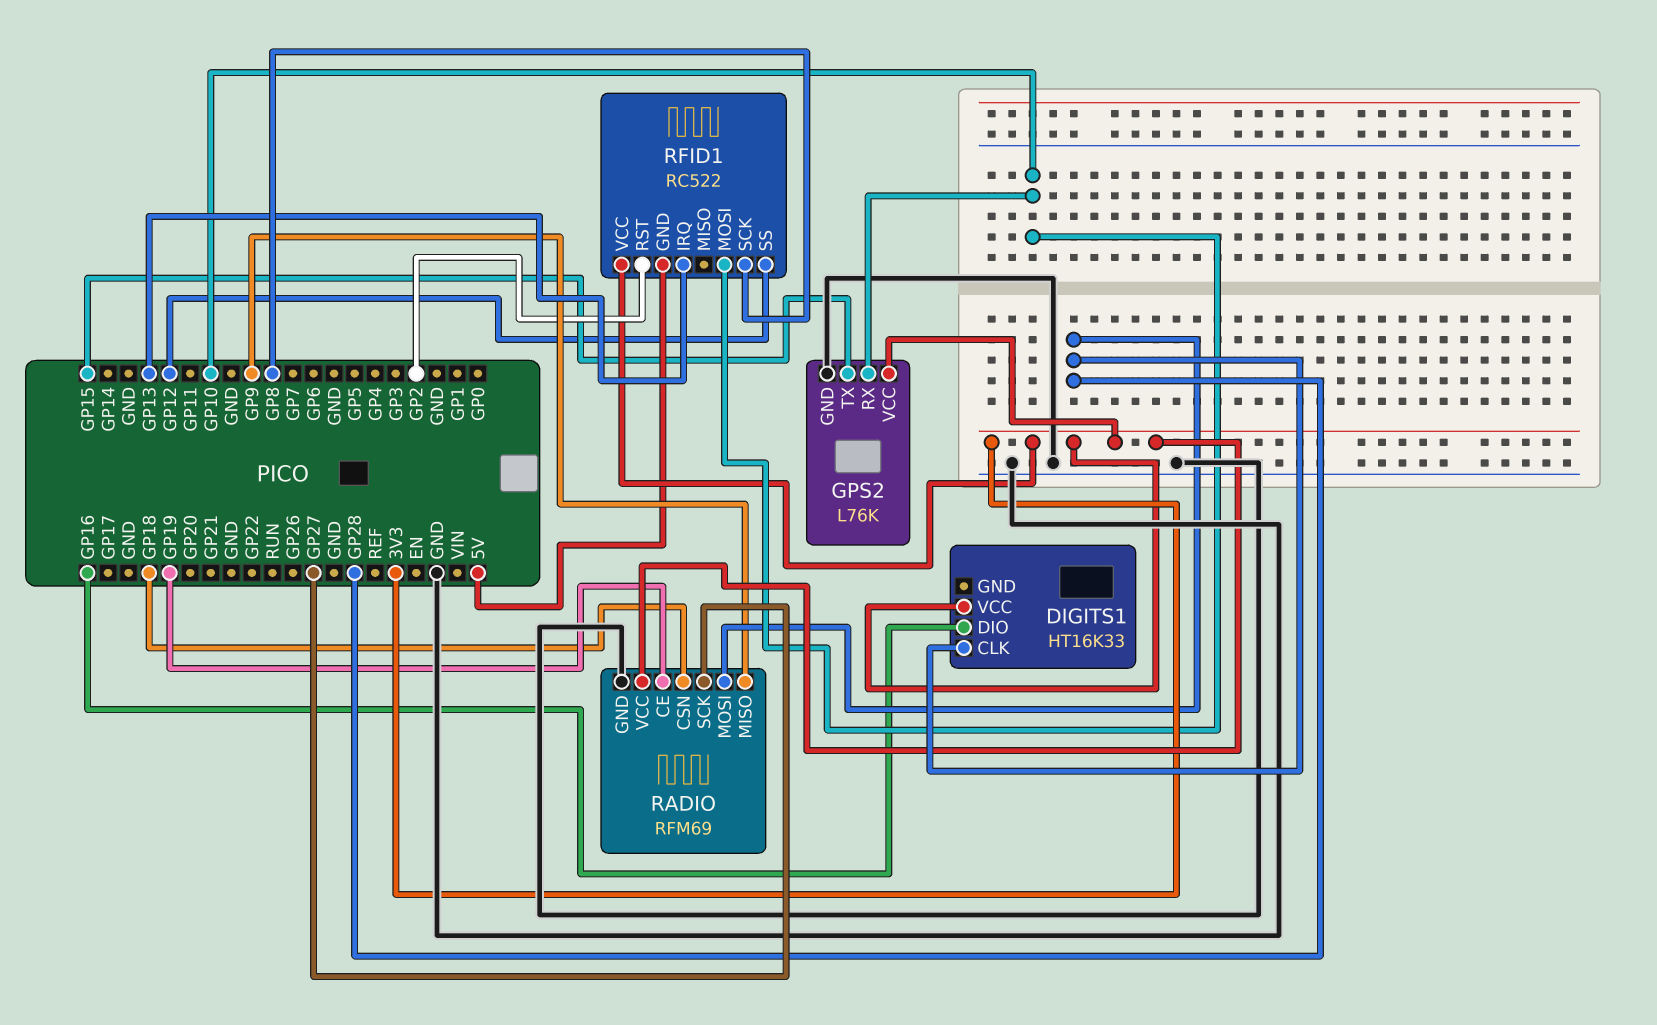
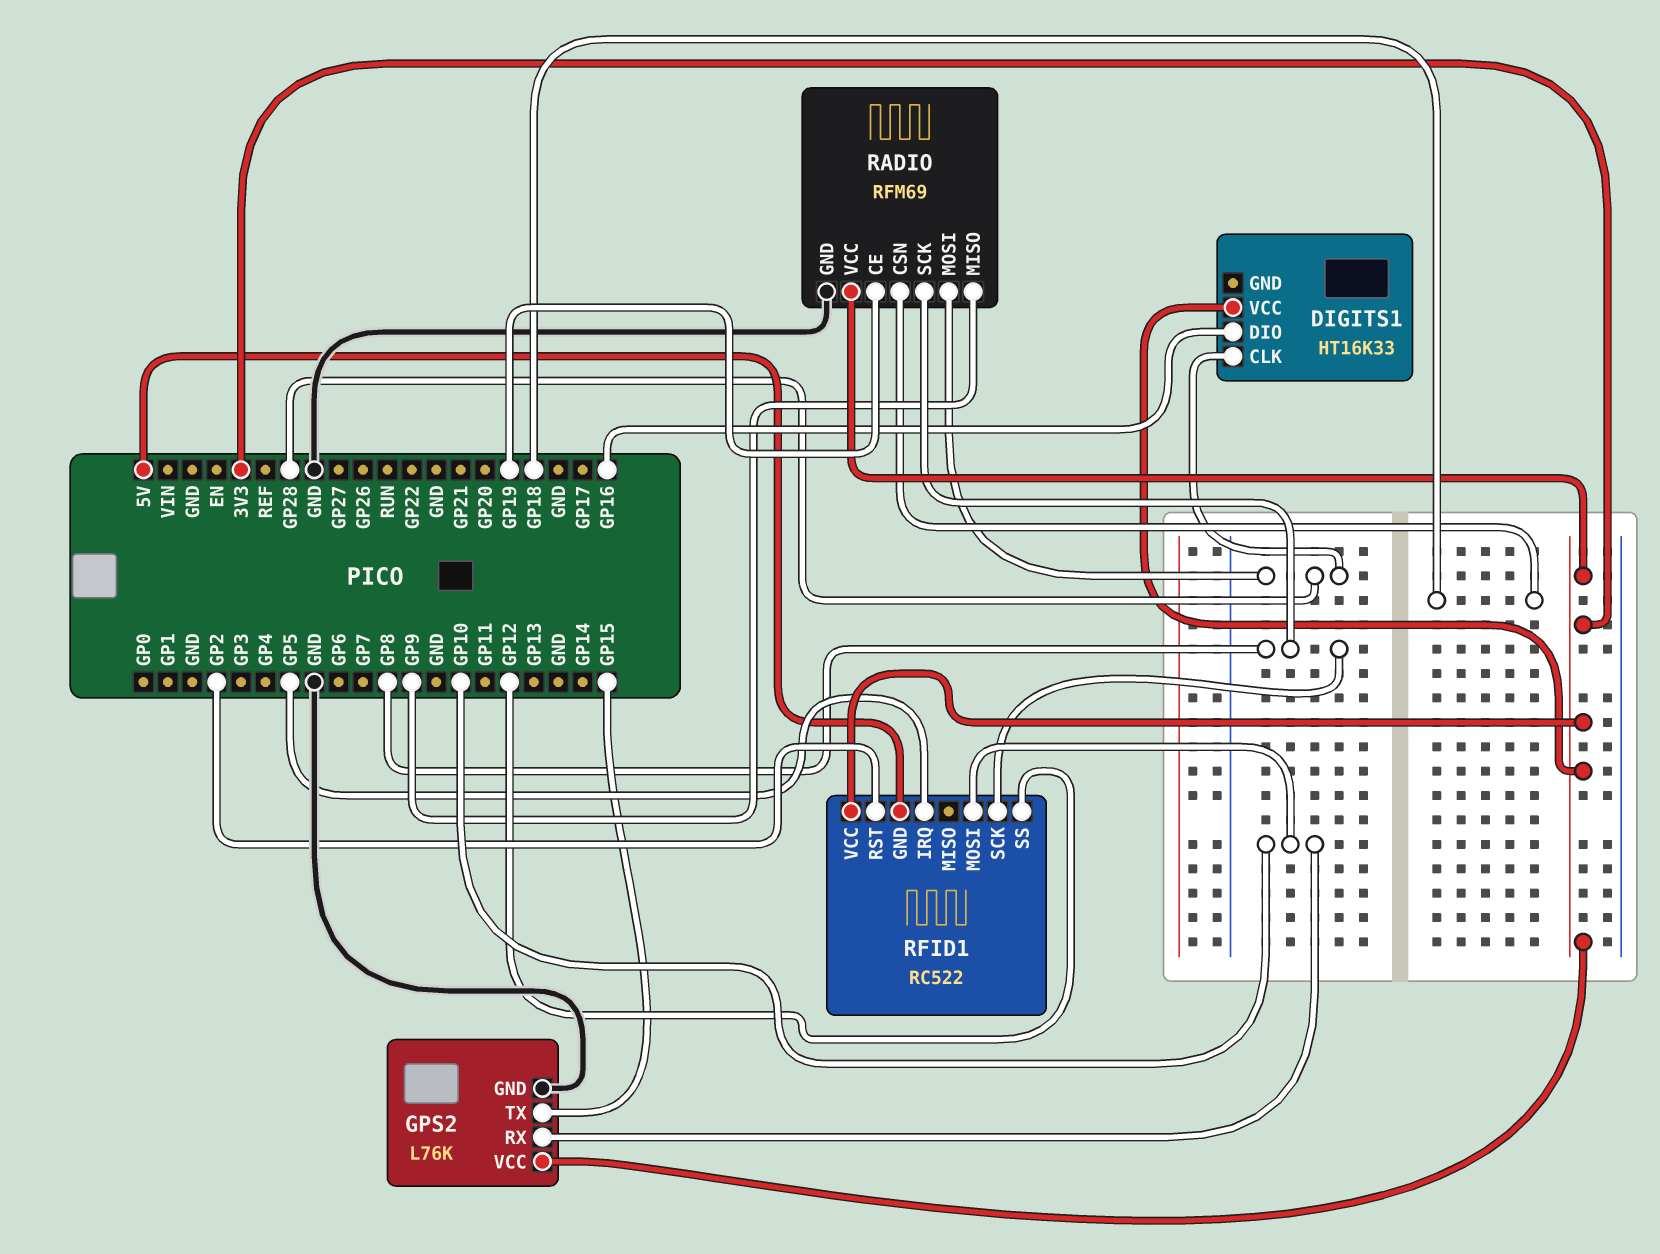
RADIO pin SCK: GP27 -> GP8
RFID1 pin IRQ: GP13 -> GP5

